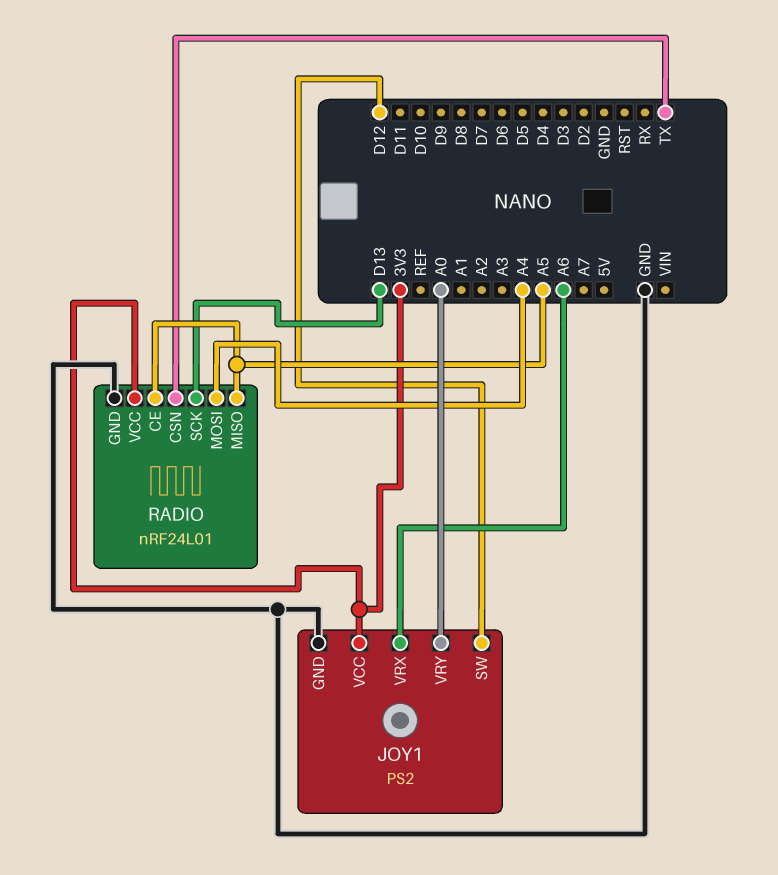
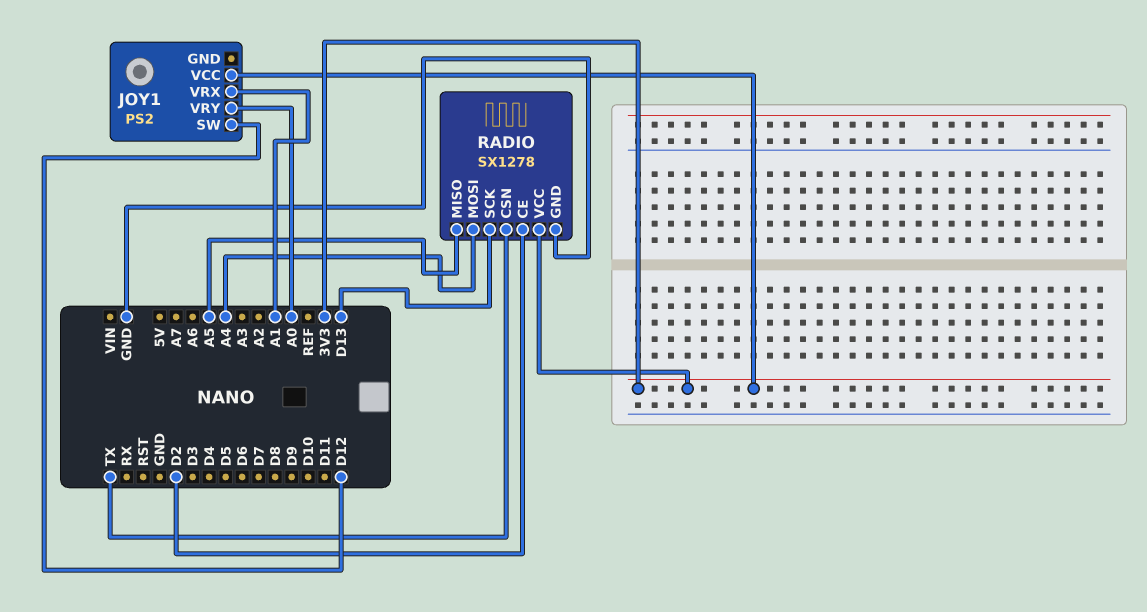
JOY1 pin GND: GND -> none
JOY1 pin VRX: A6 -> A1
RADIO: nRF24L01 -> SX1278
RADIO pin CE: A5 -> D2

